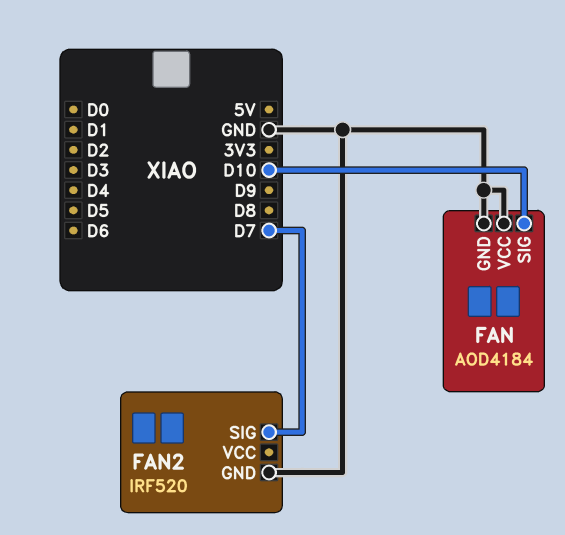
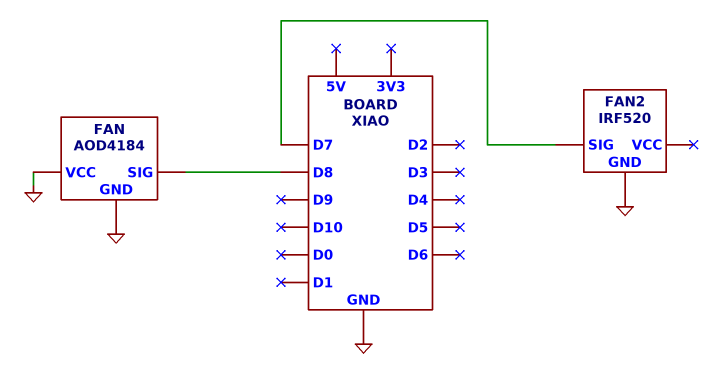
FAN pin SIG: D10 -> D8

